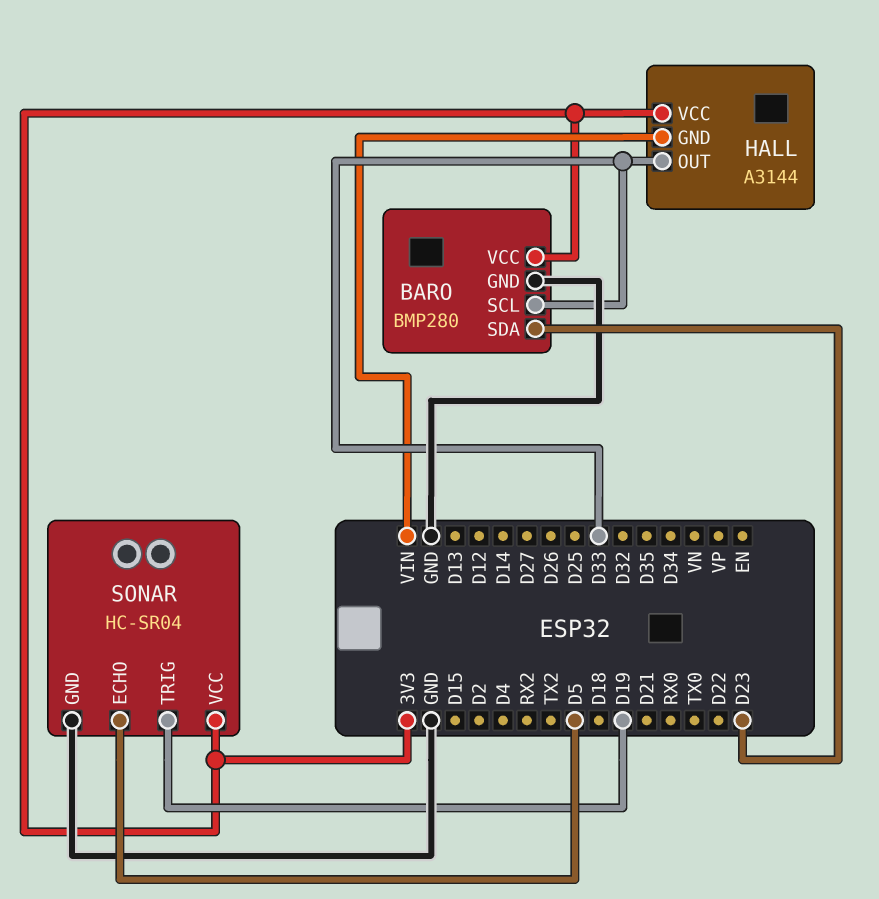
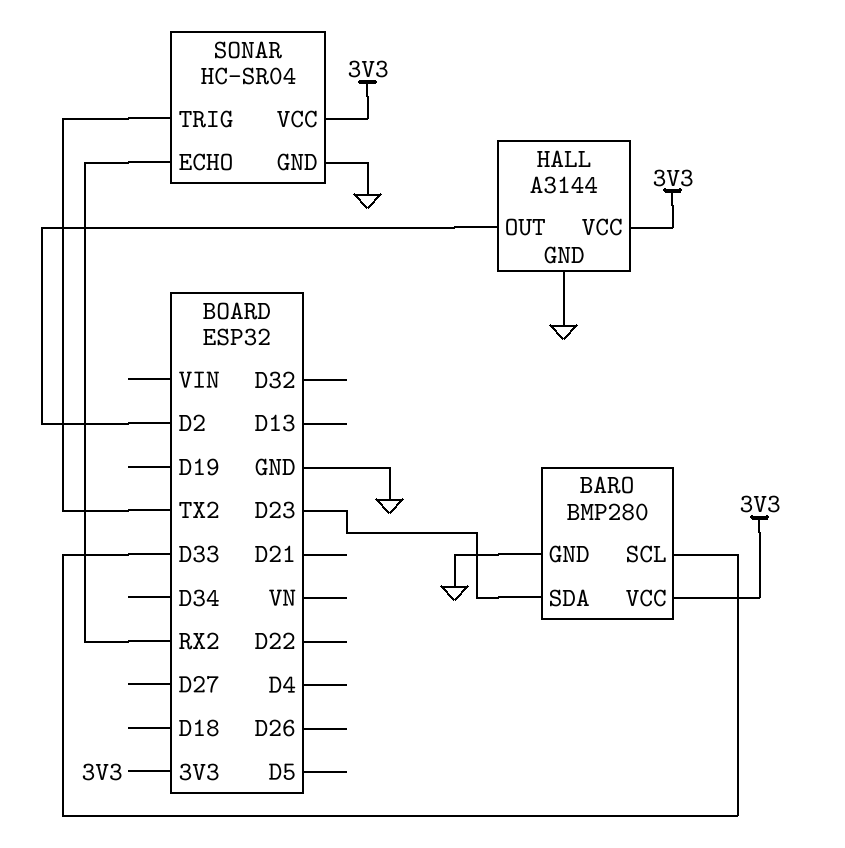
HALL pin GND: VIN -> GND
HALL pin OUT: D33 -> D2
SONAR pin ECHO: D5 -> RX2
SONAR pin TRIG: D19 -> TX2

